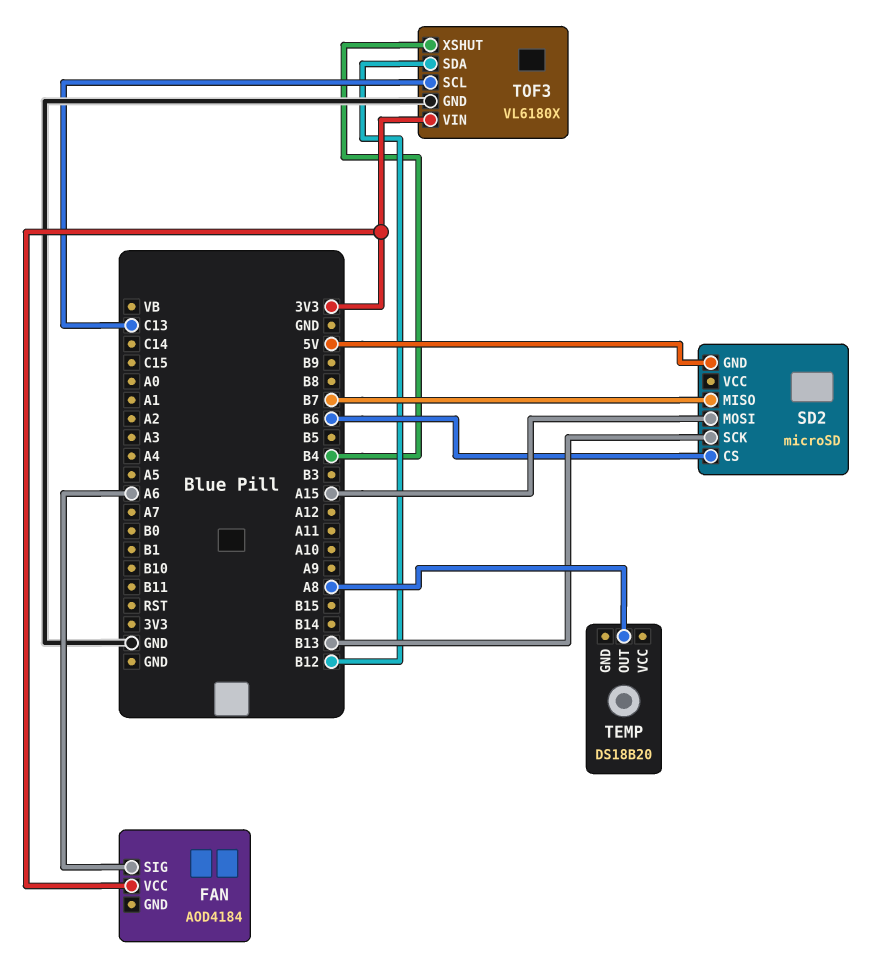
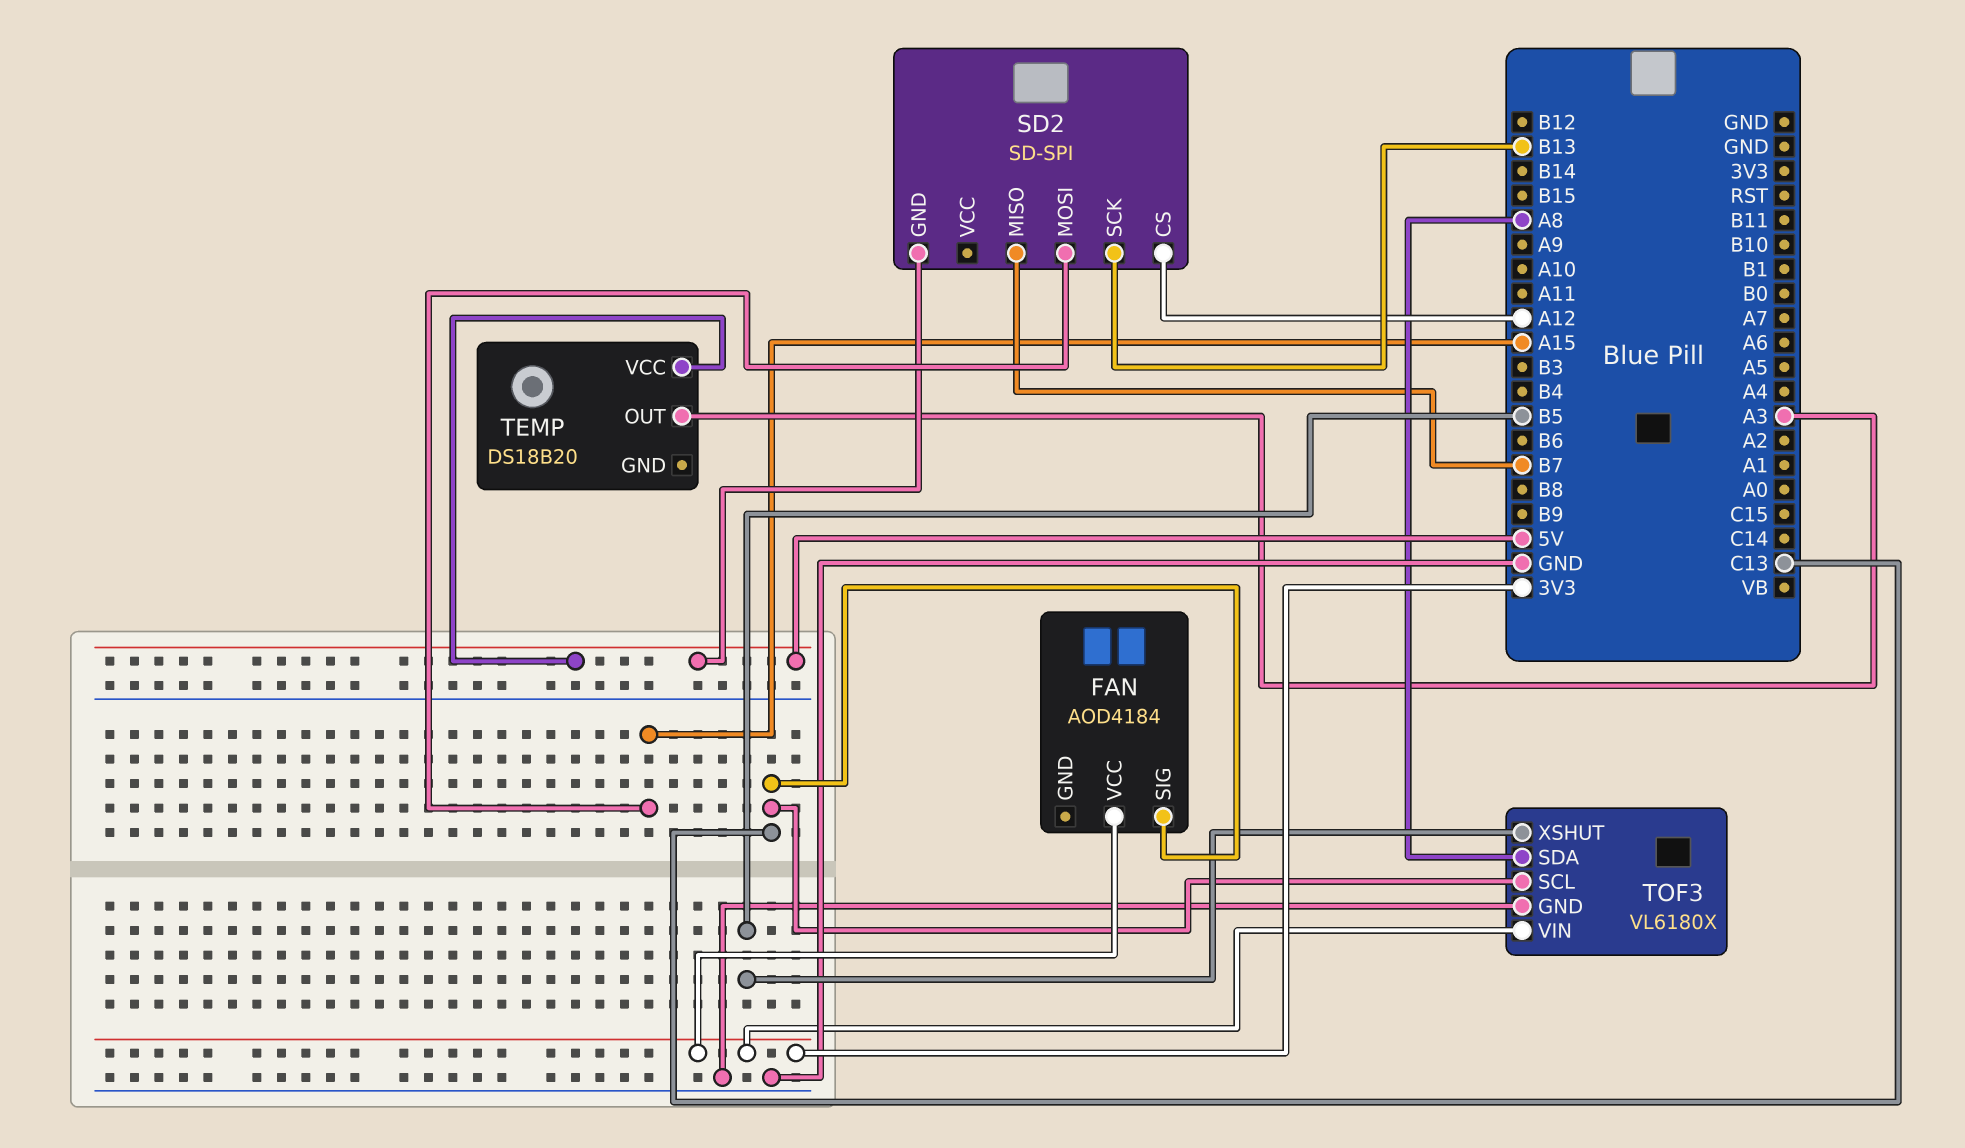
FAN pin SIG: A6 -> C13
SD2: microSD -> SD-SPI
SD2 pin CS: B6 -> A12
TEMP pin OUT: A8 -> A3
TEMP pin VCC: none -> 5V
TOF3 pin SDA: B12 -> A8
TOF3 pin XSHUT: B4 -> B5

